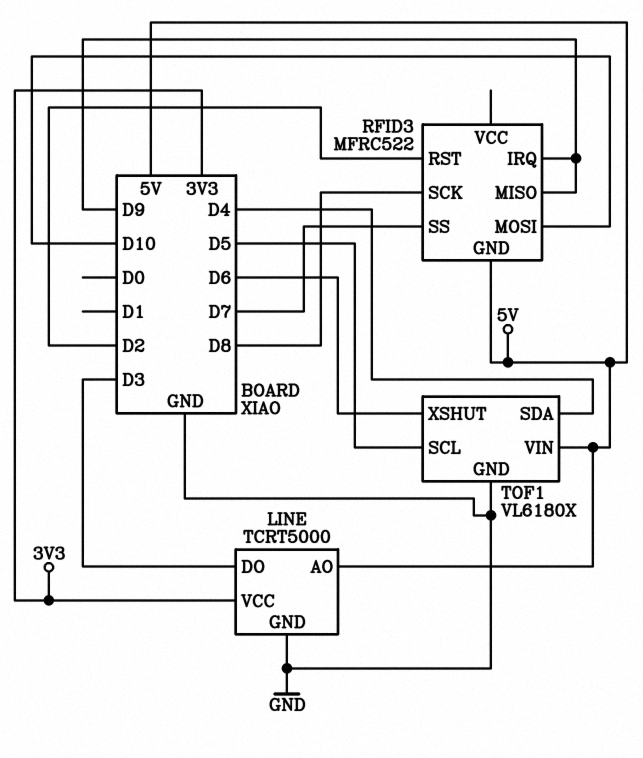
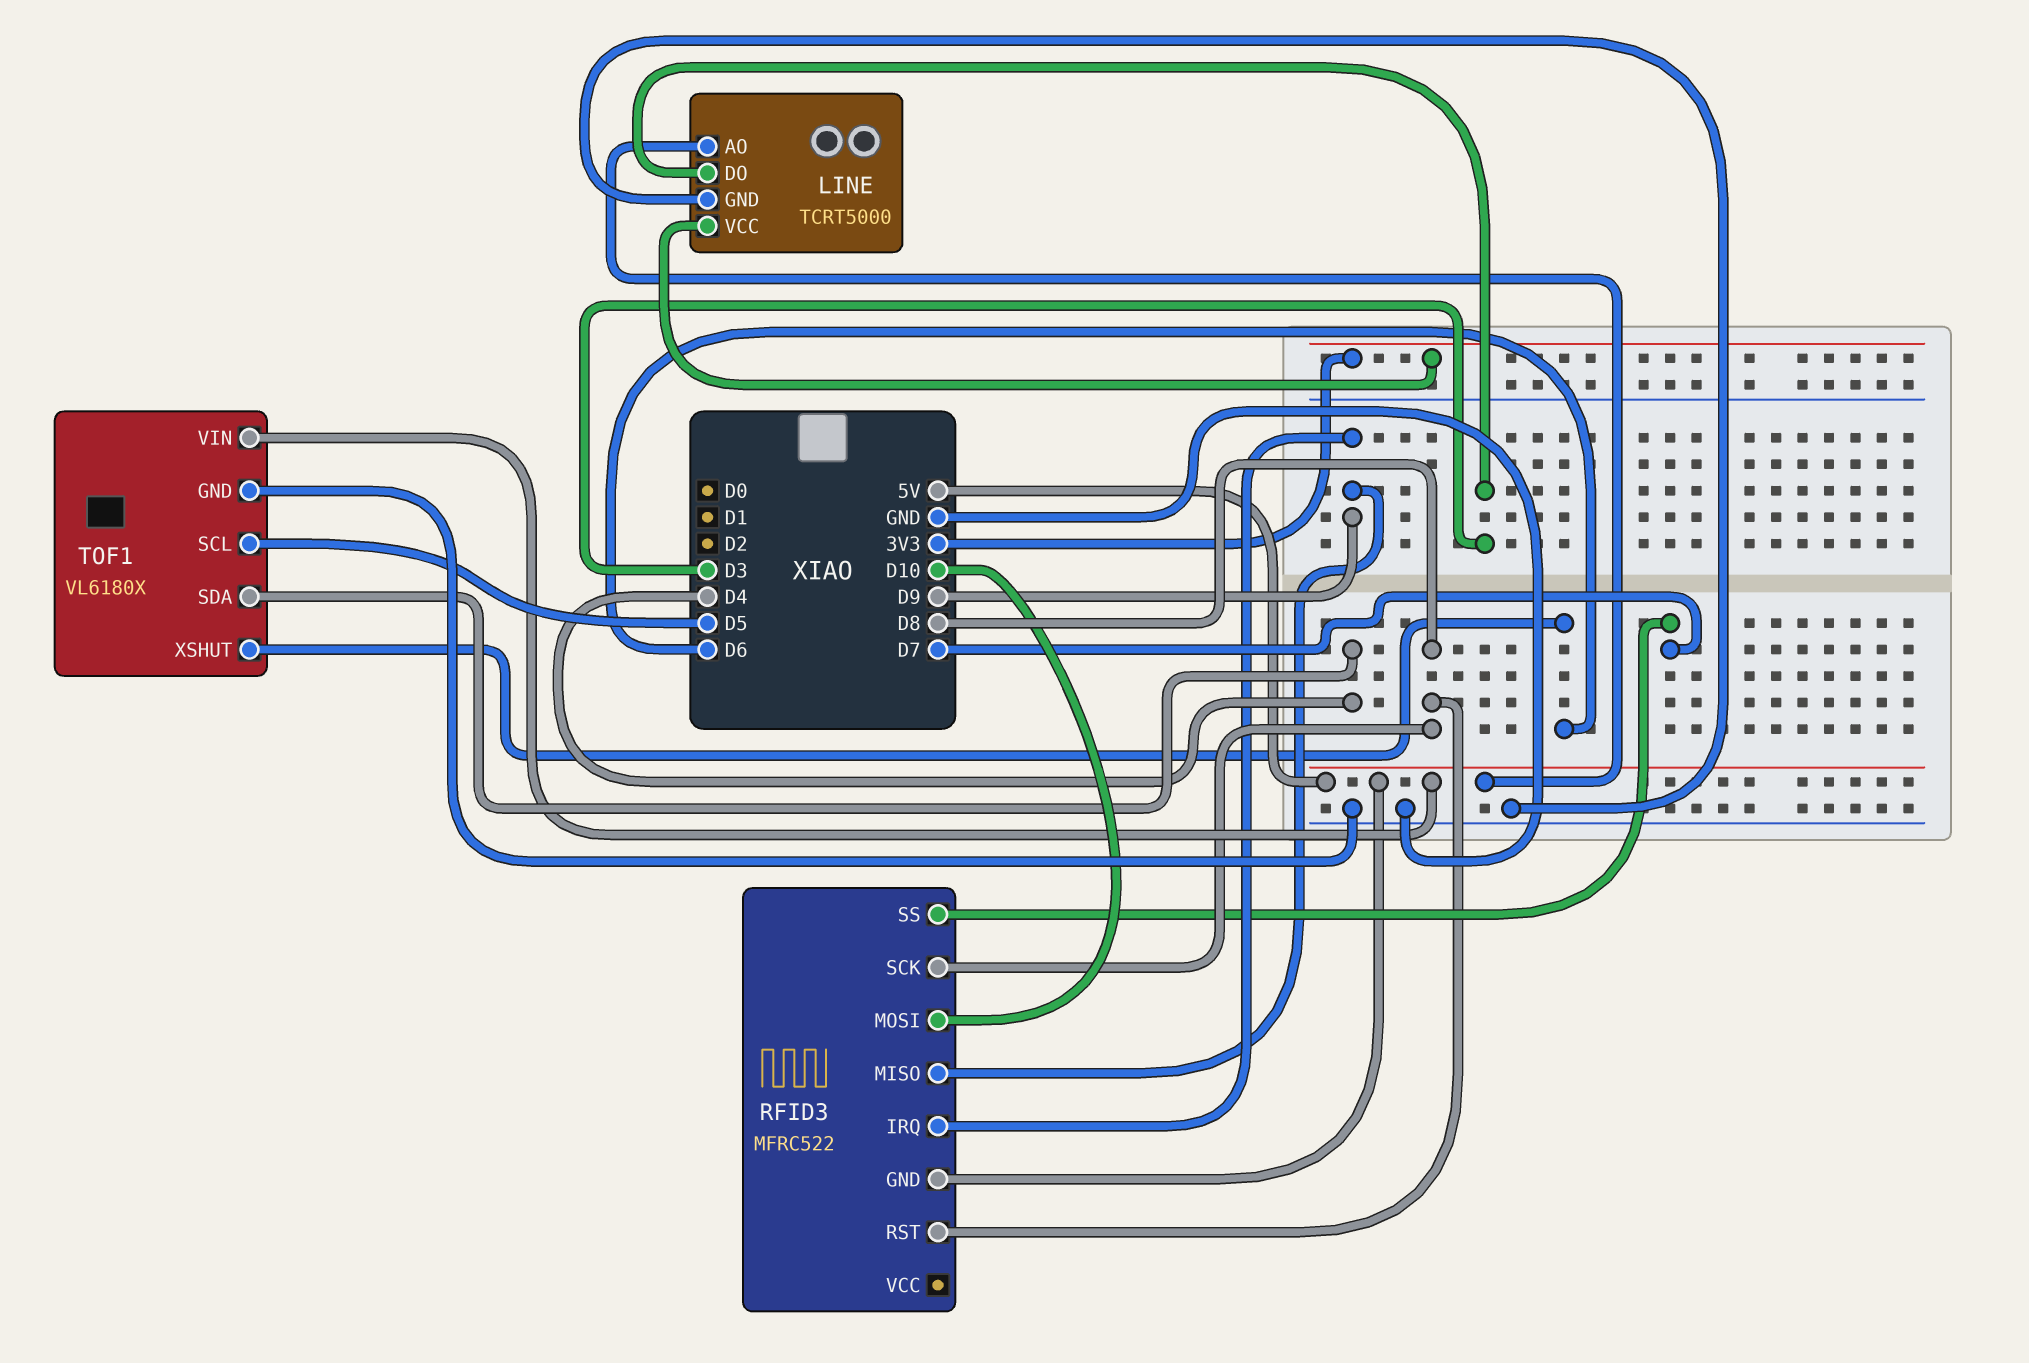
RFID3 pin RST: D2 -> D8

